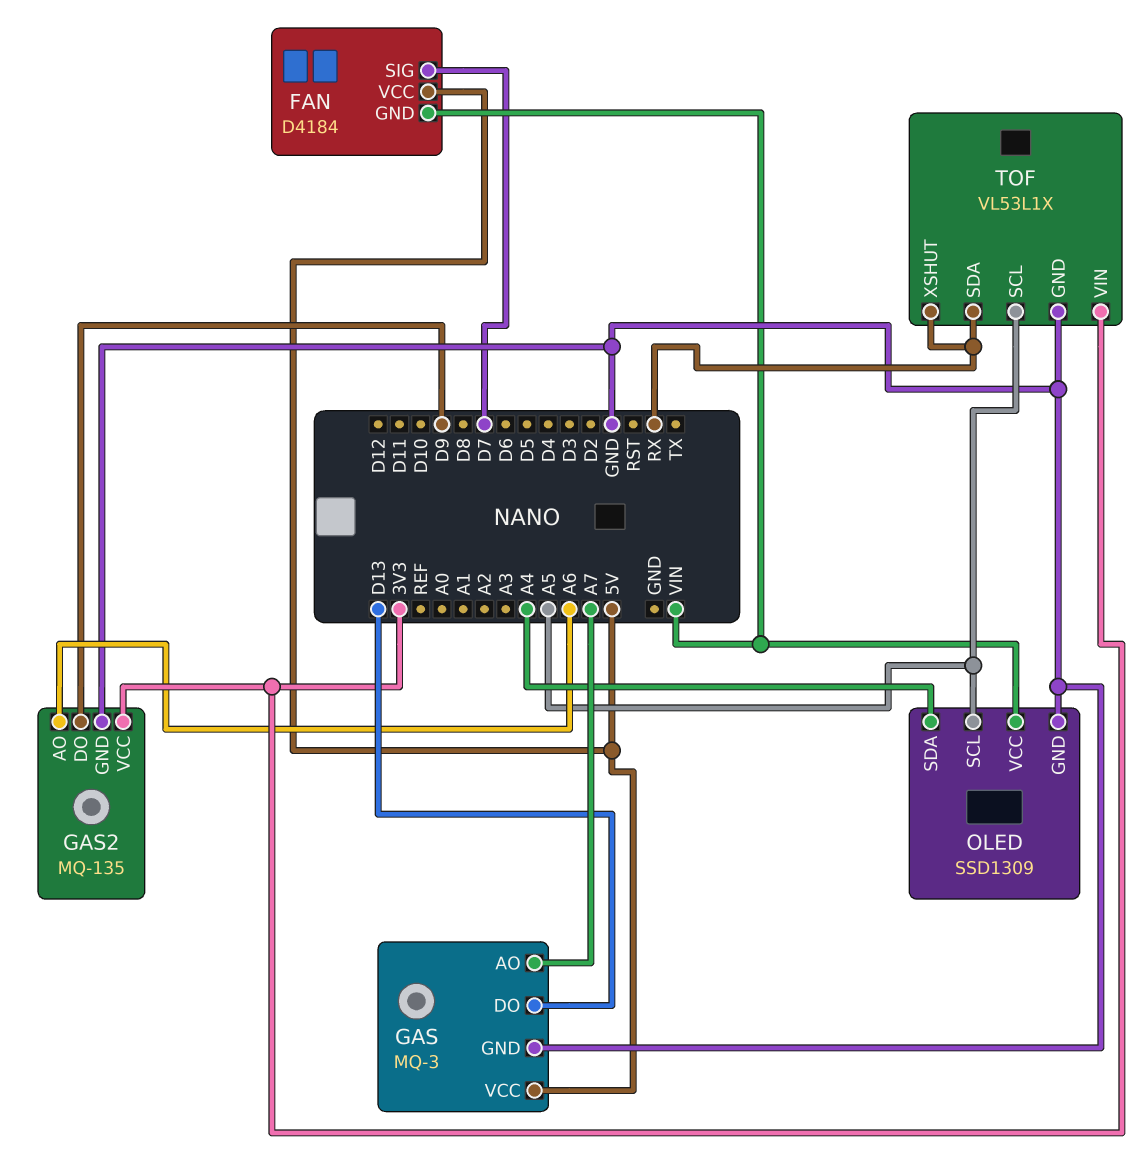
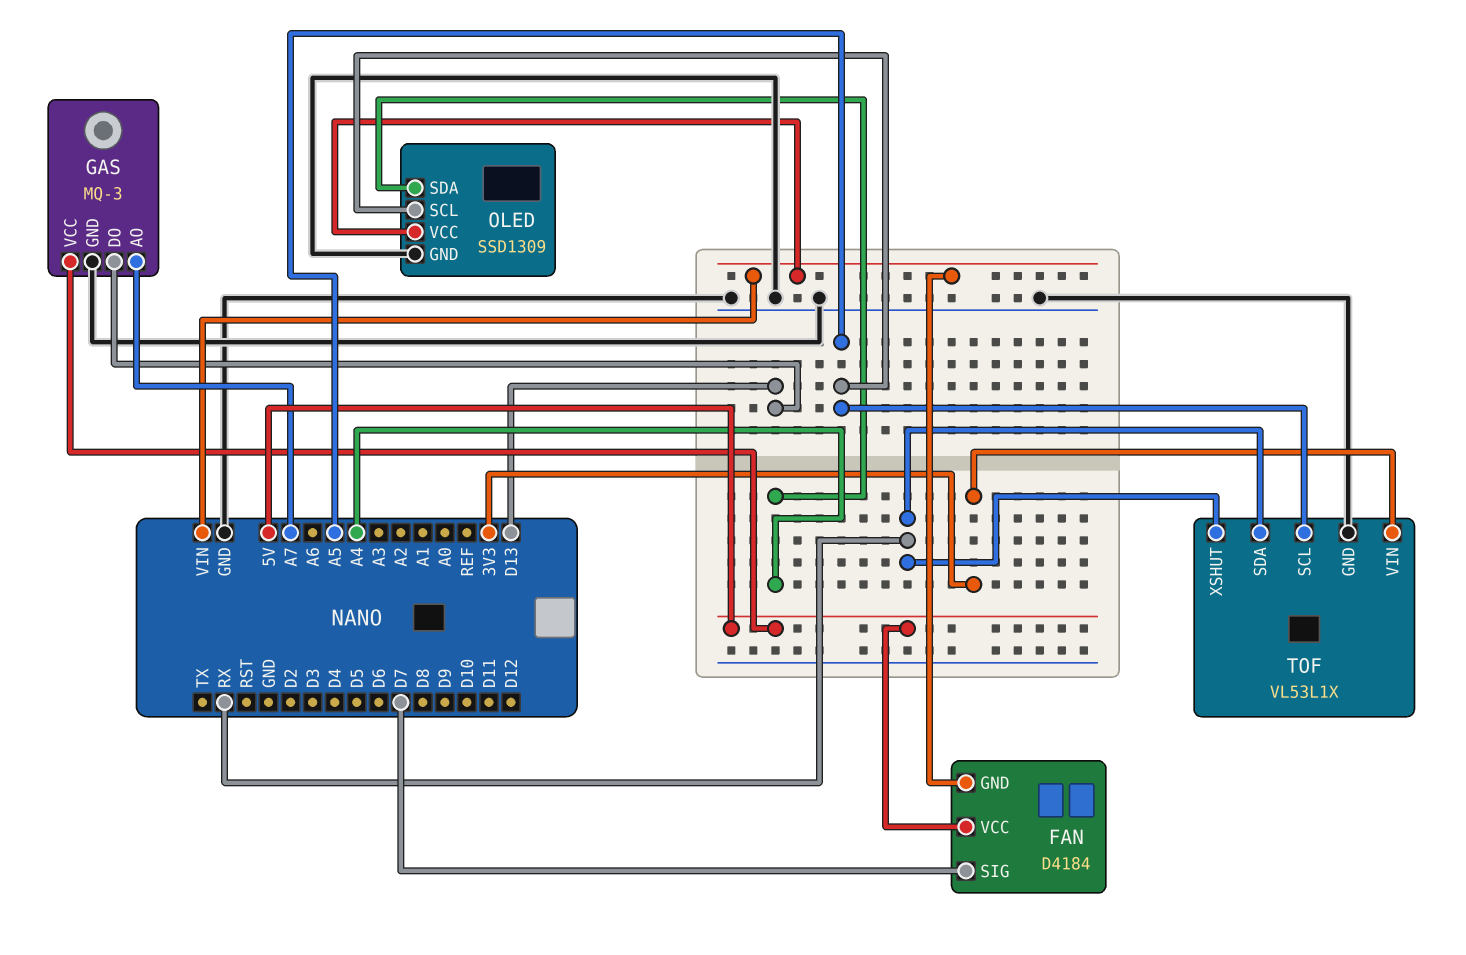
GAS2: MQ-135 -> none
GAS2 pin AO: A6 -> none
GAS2 pin DO: D9 -> none
GAS2 pin GND: GND -> none
GAS2 pin VCC: 3V3 -> none

